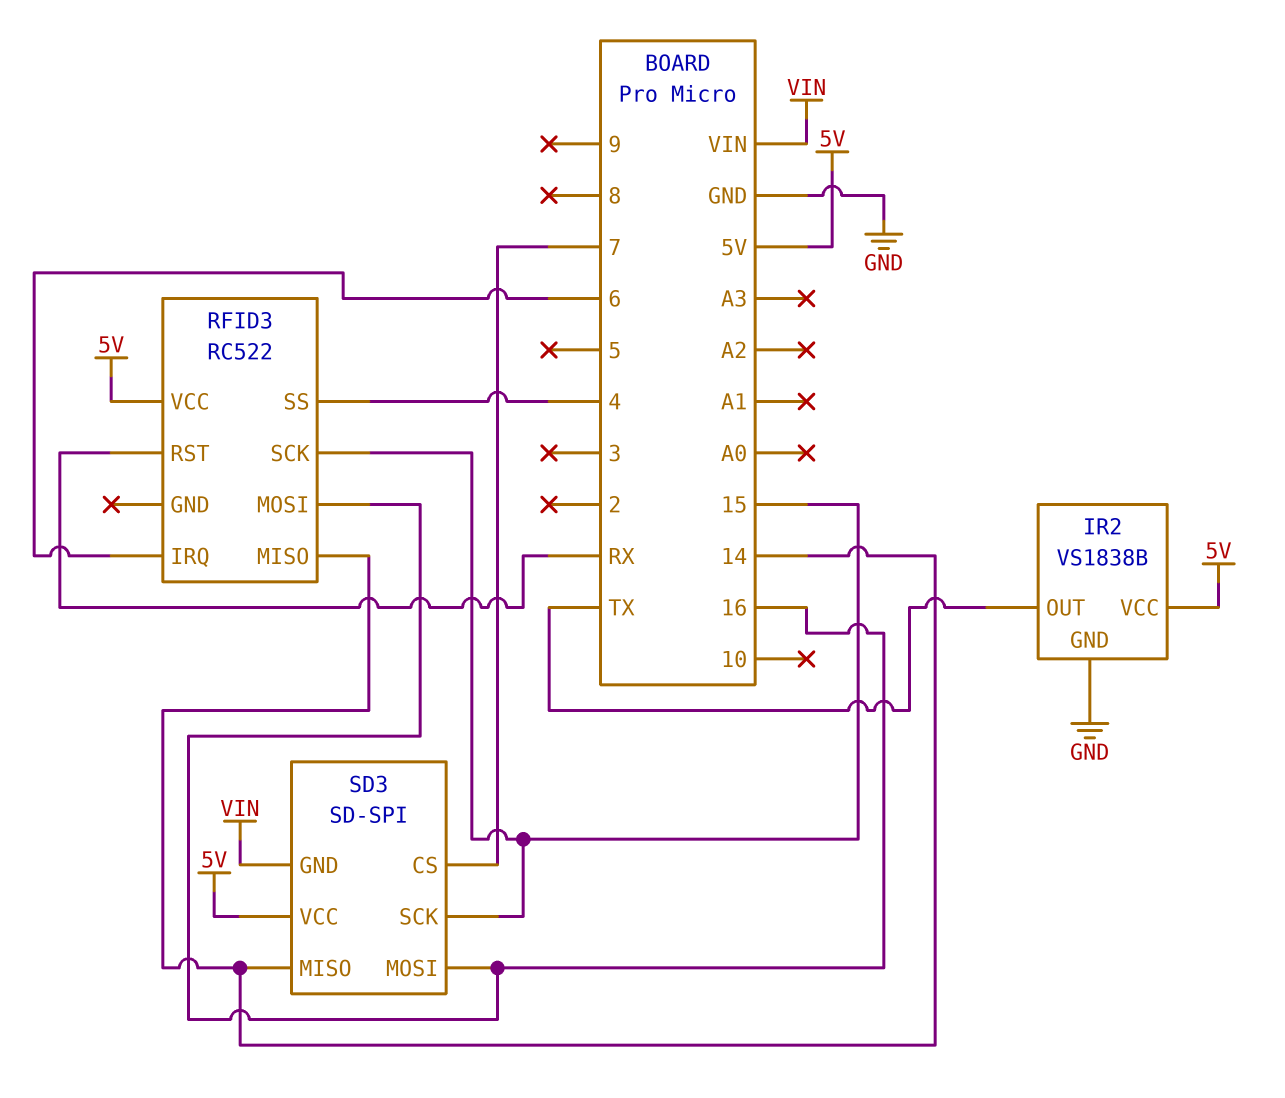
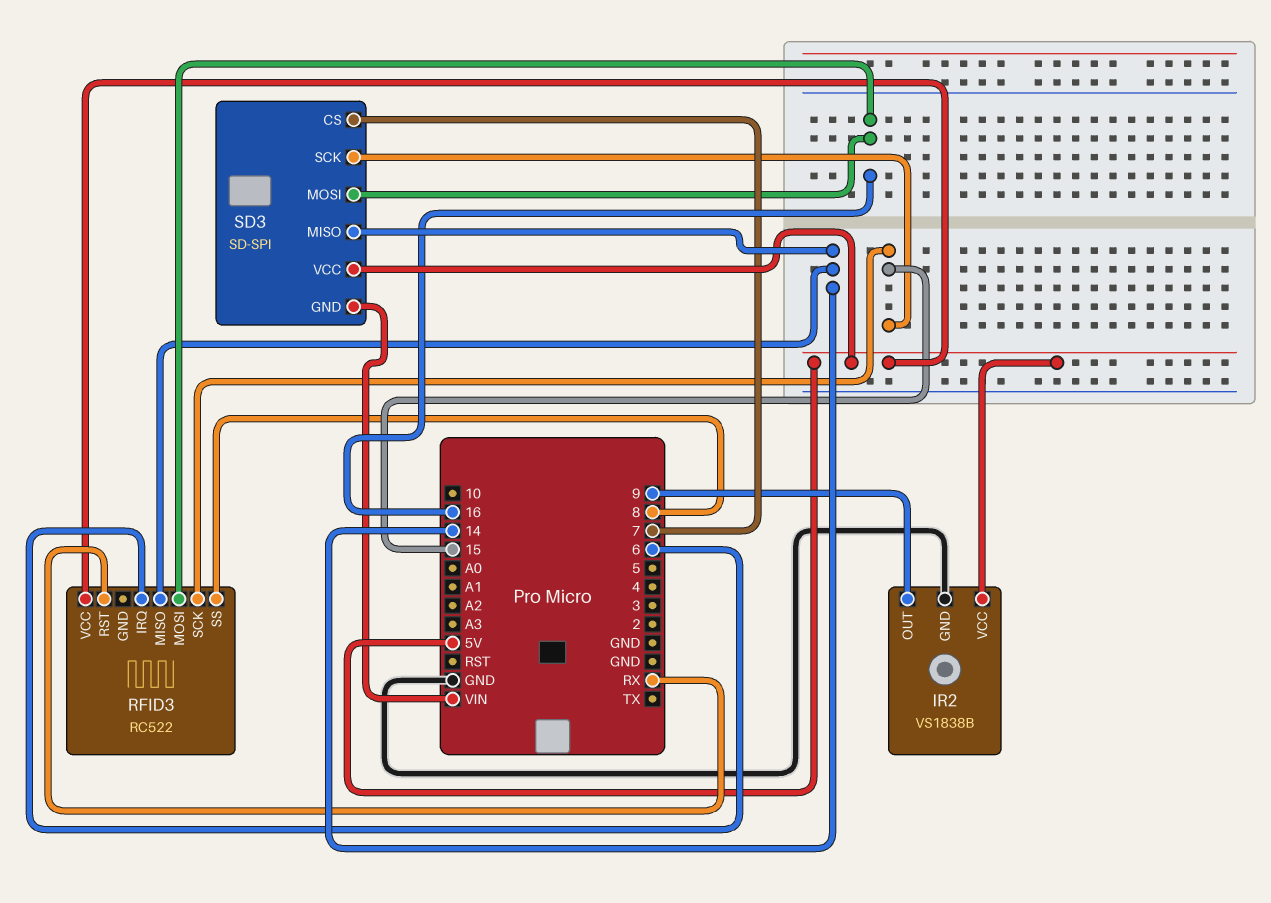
IR2 pin OUT: TX -> 9
RFID3 pin SS: 4 -> 8

